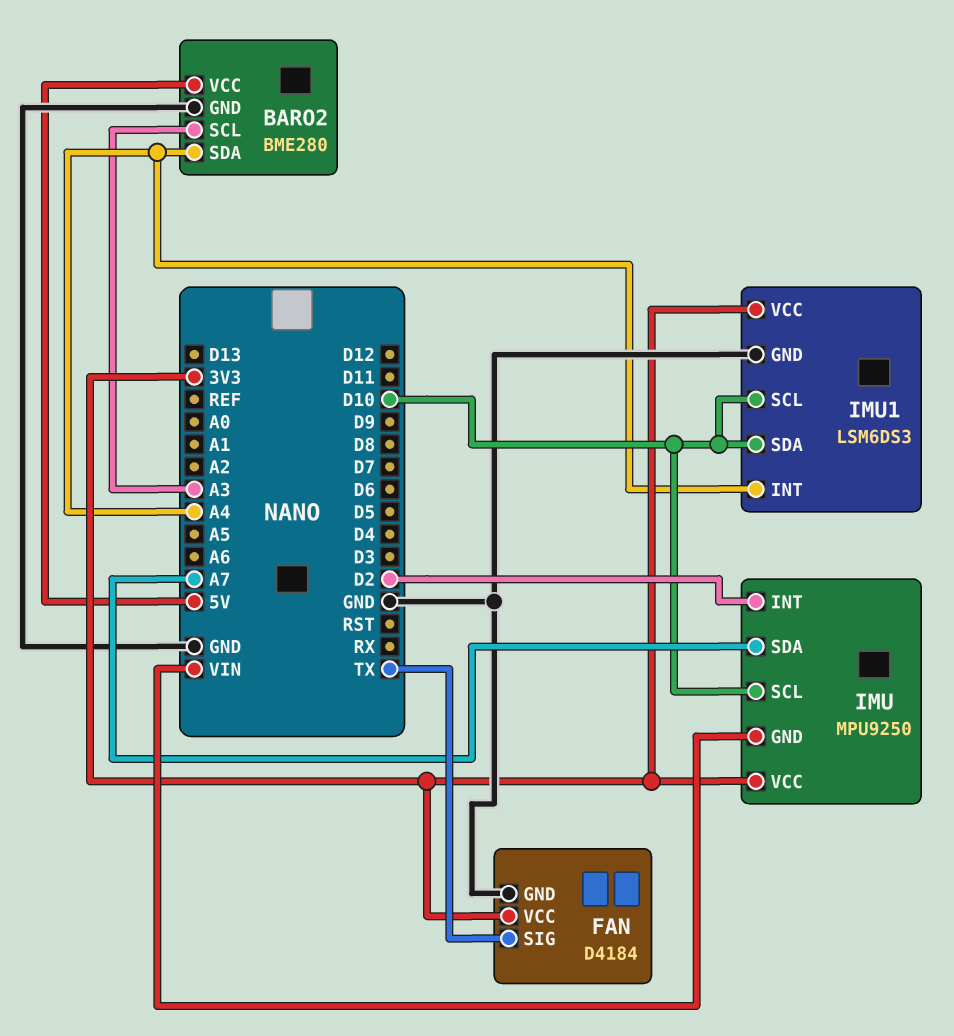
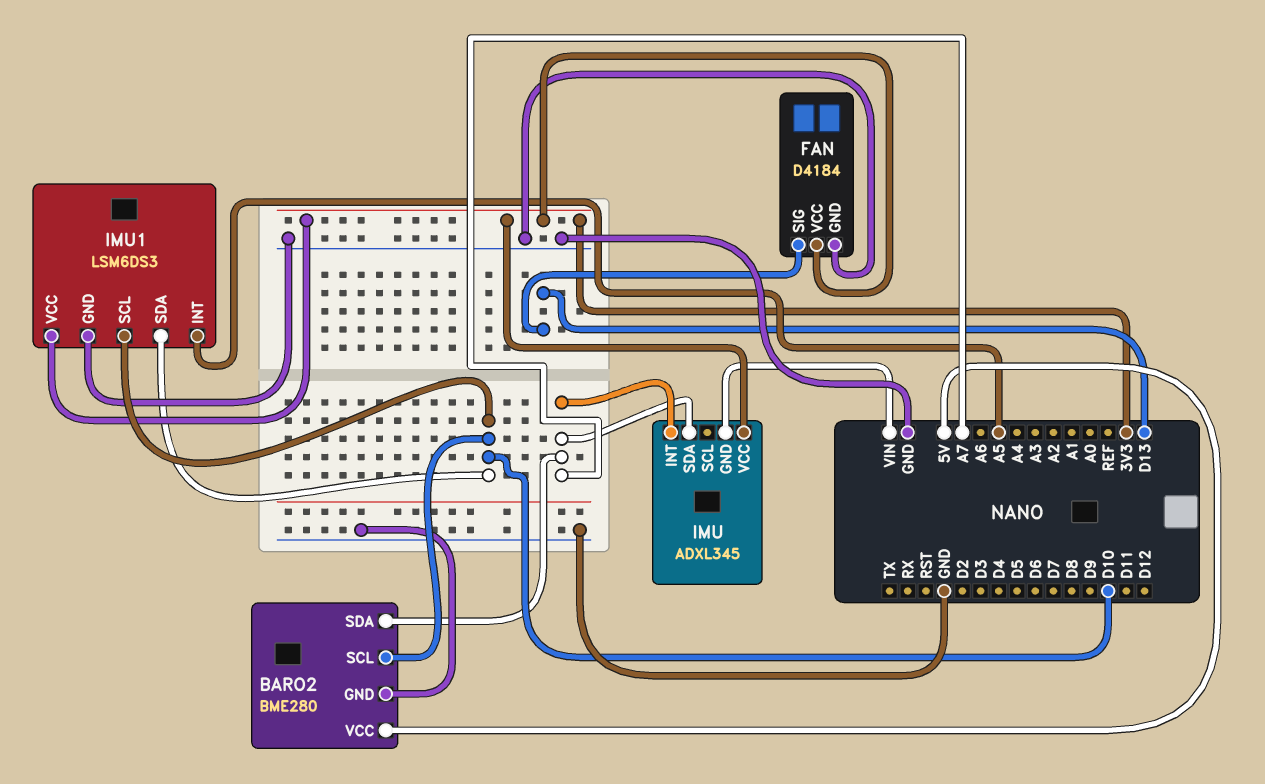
BARO2 pin SCL: A3 -> D10
BARO2 pin SDA: A4 -> A7
FAN pin SIG: TX -> D13
IMU: MPU9250 -> ADXL345
IMU pin INT: D2 -> A7
IMU pin SCL: D10 -> none
IMU1 pin INT: A4 -> A5

